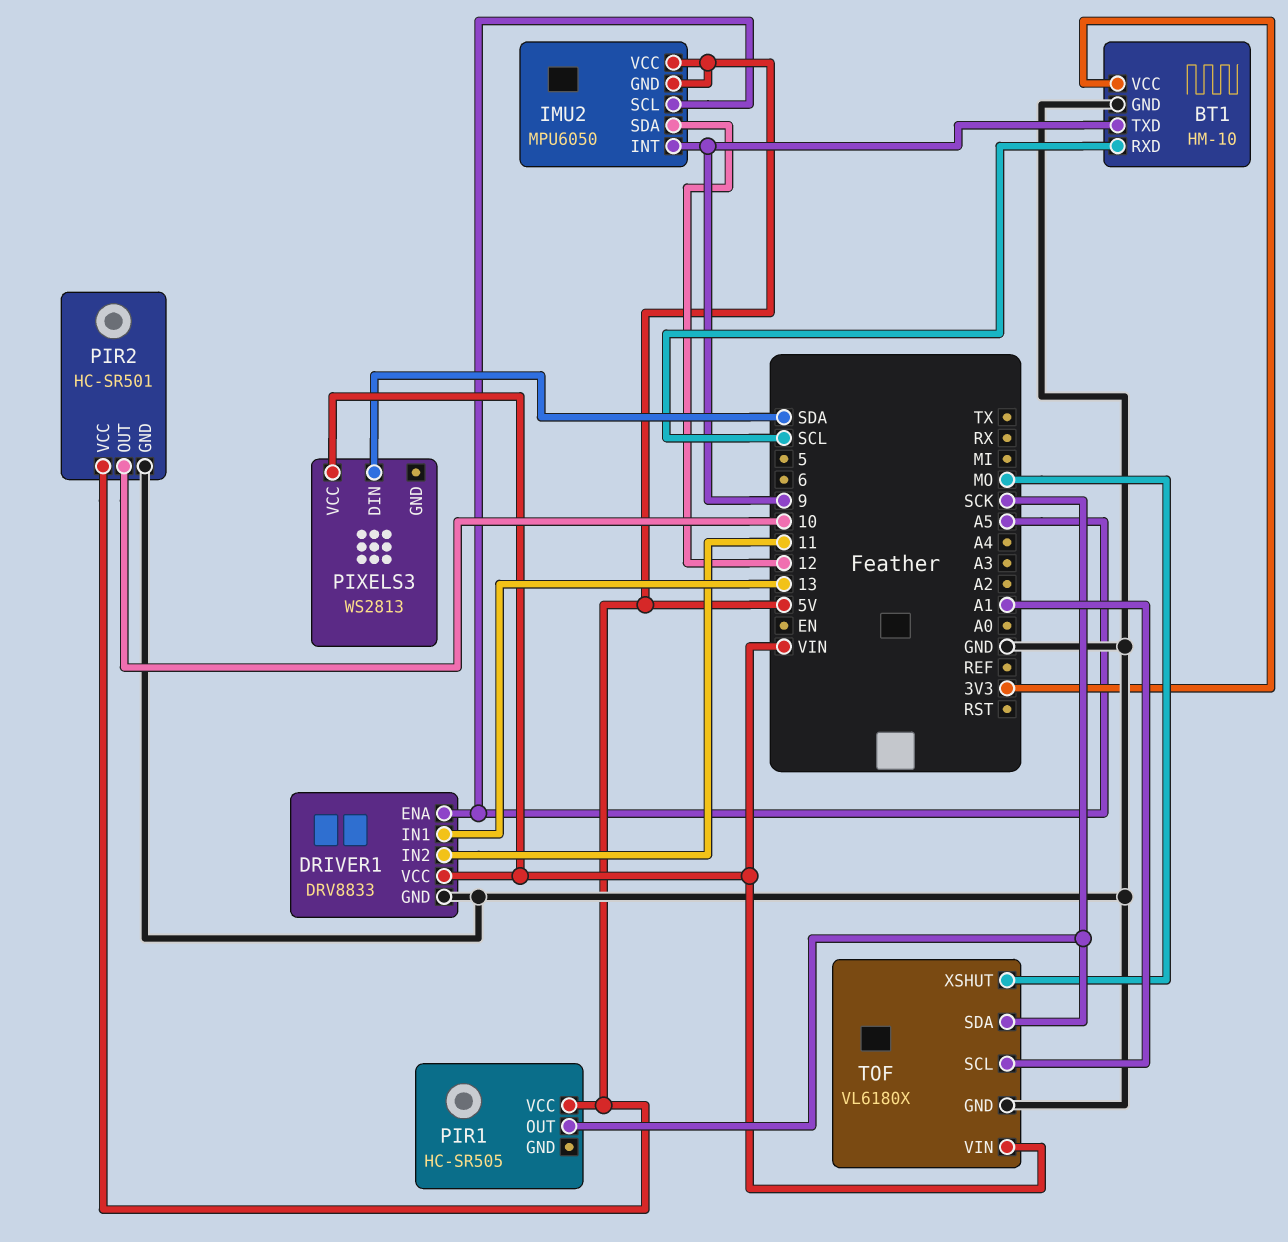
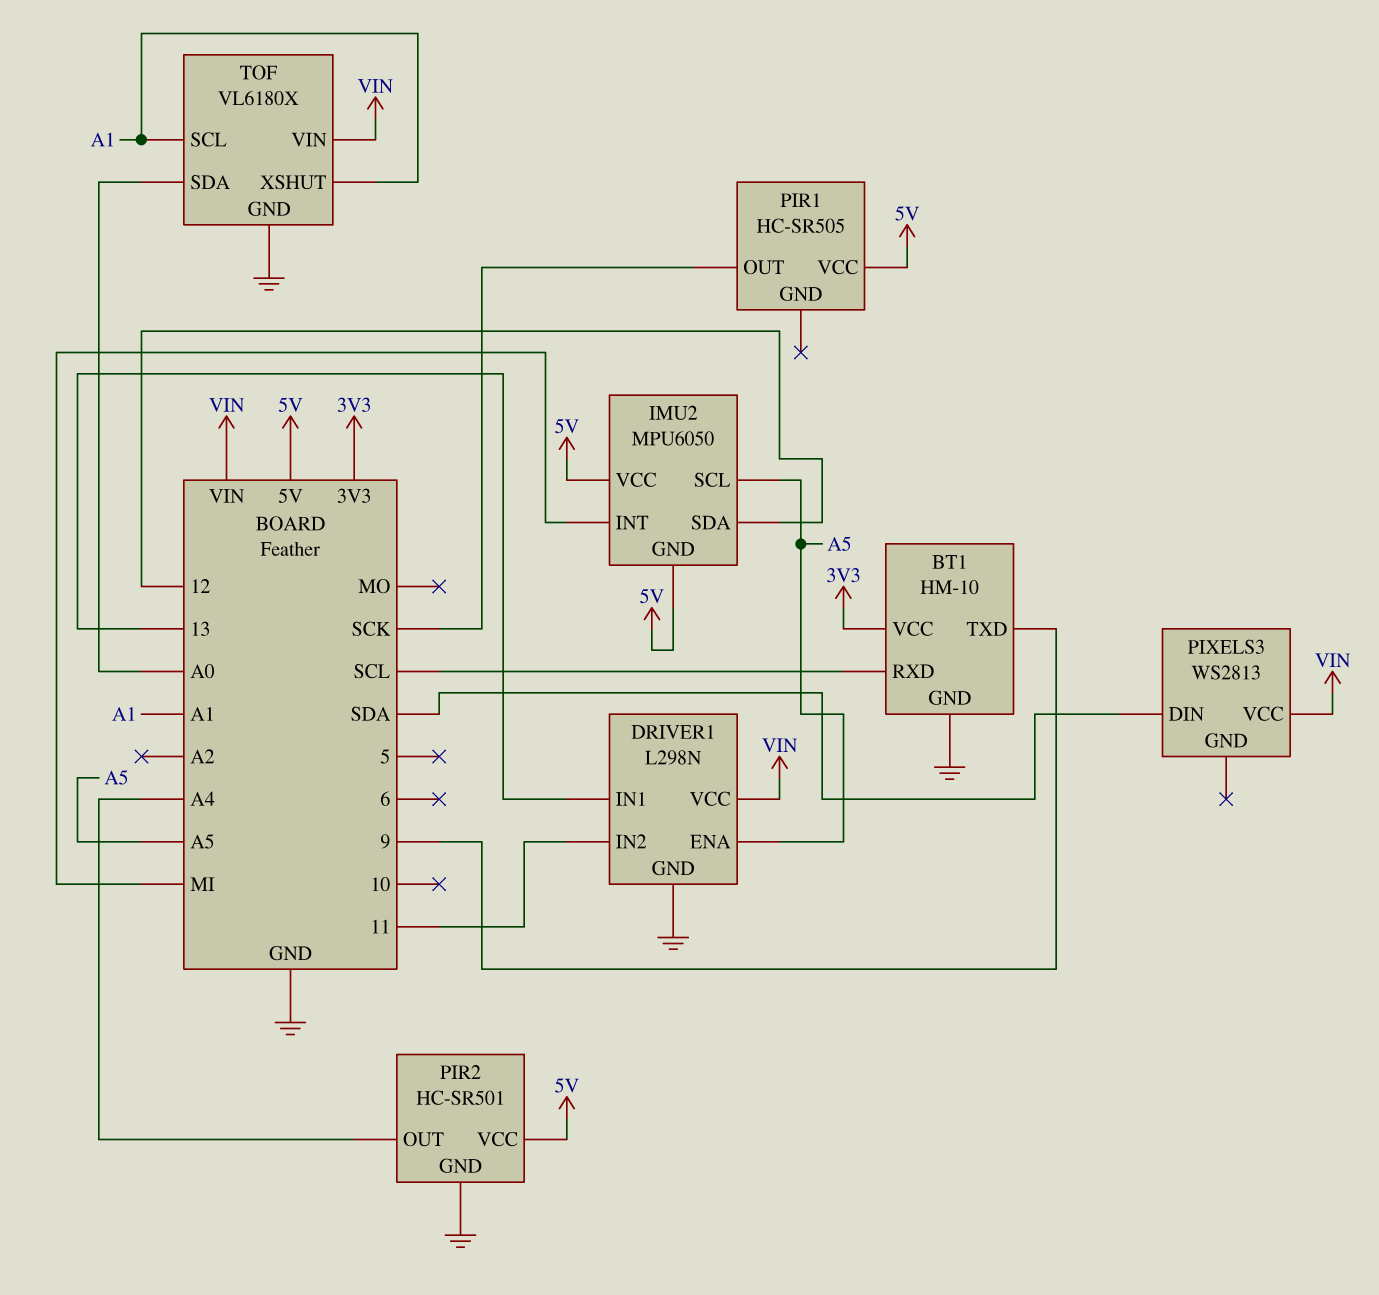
DRIVER1: DRV8833 -> L298N
IMU2 pin INT: 9 -> MI
PIR2 pin OUT: 10 -> A4
TOF pin SDA: SCK -> A0
TOF pin XSHUT: MO -> A1

